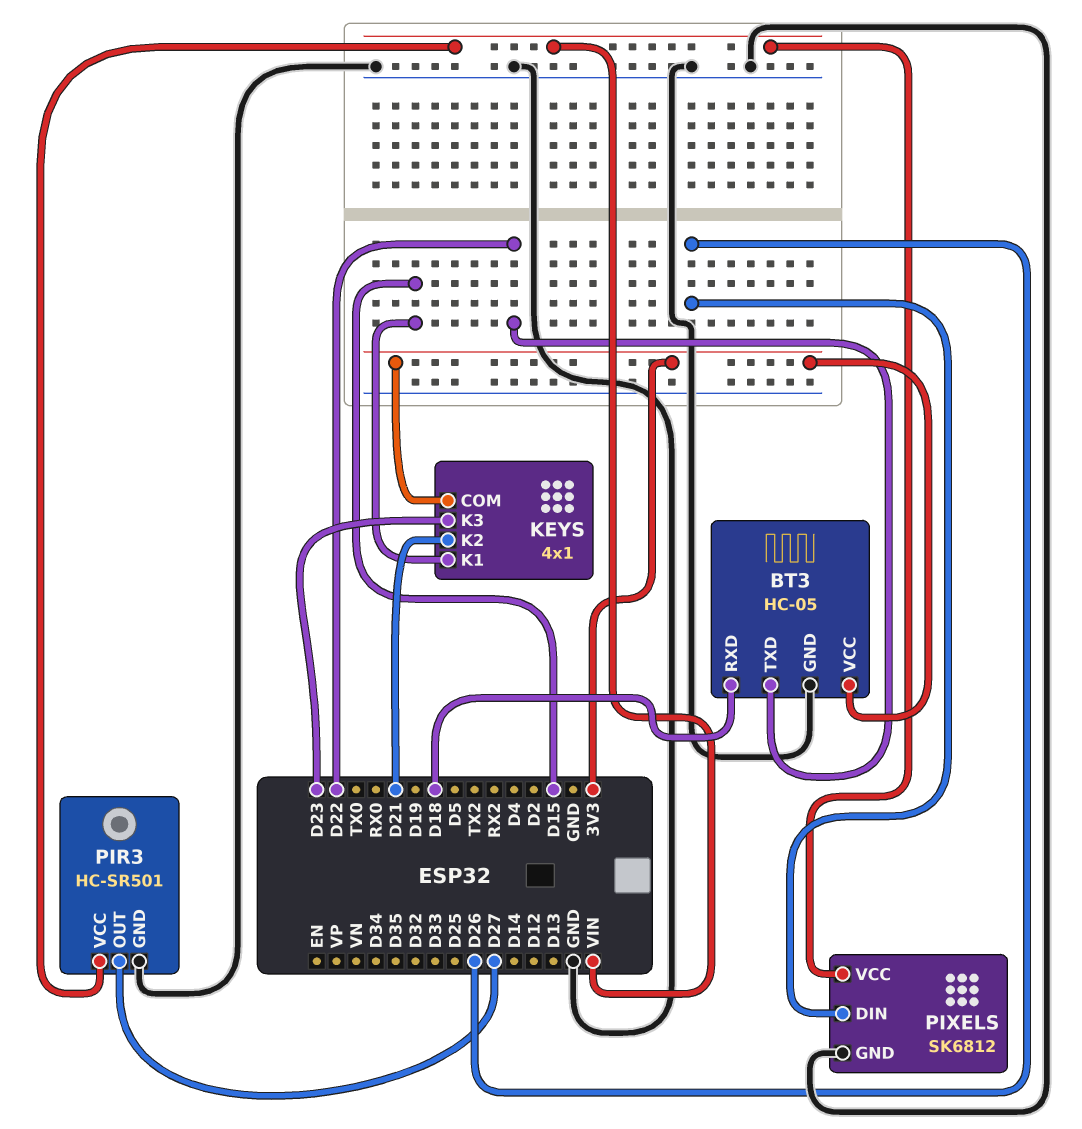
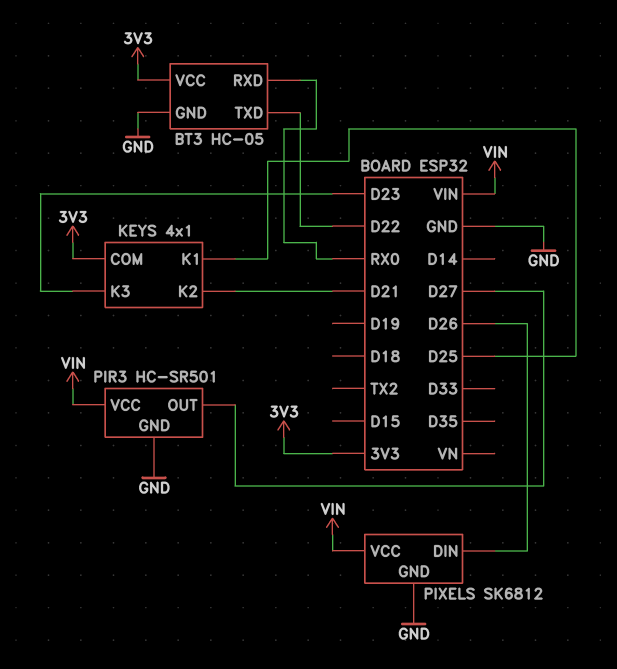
BT3 pin RXD: D18 -> RX0
KEYS pin K1: D15 -> D25

